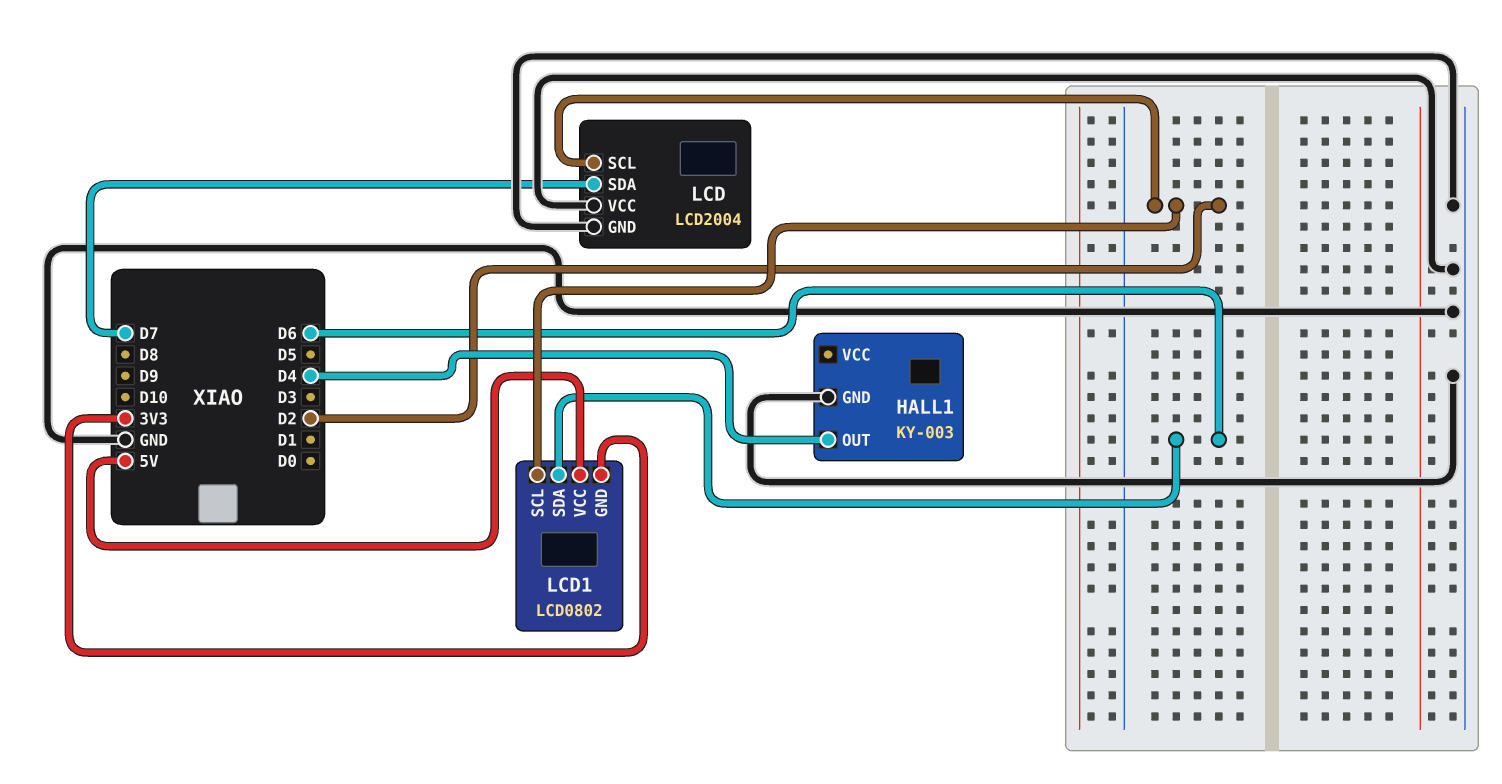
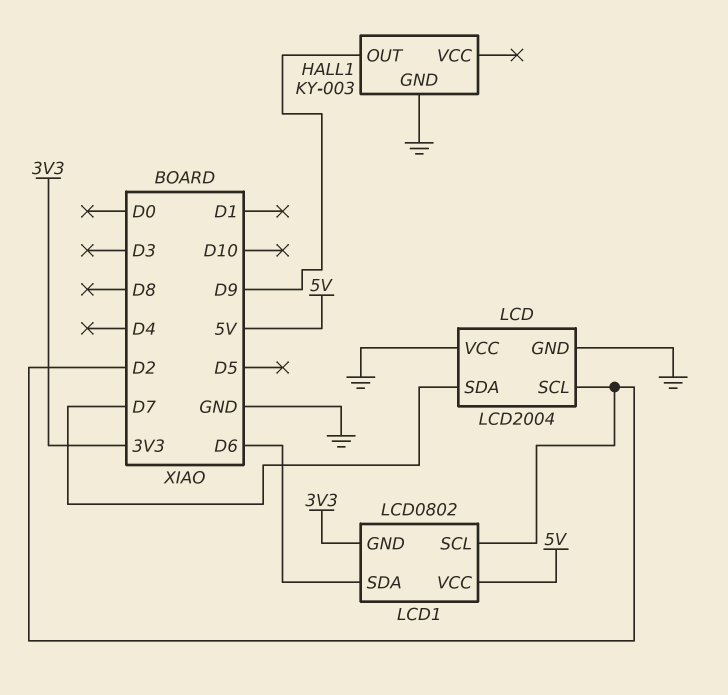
HALL1 pin OUT: D4 -> D9

